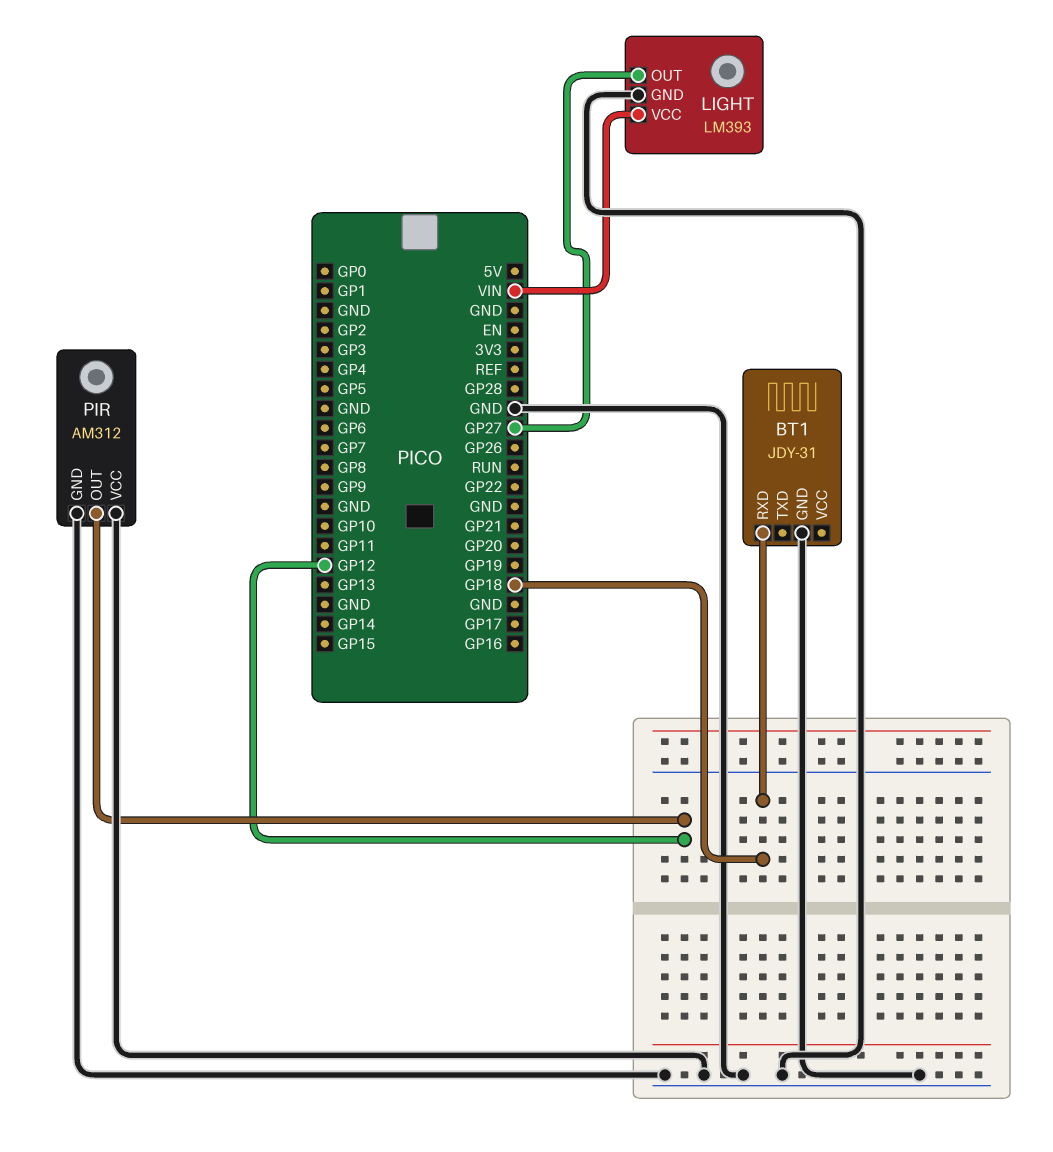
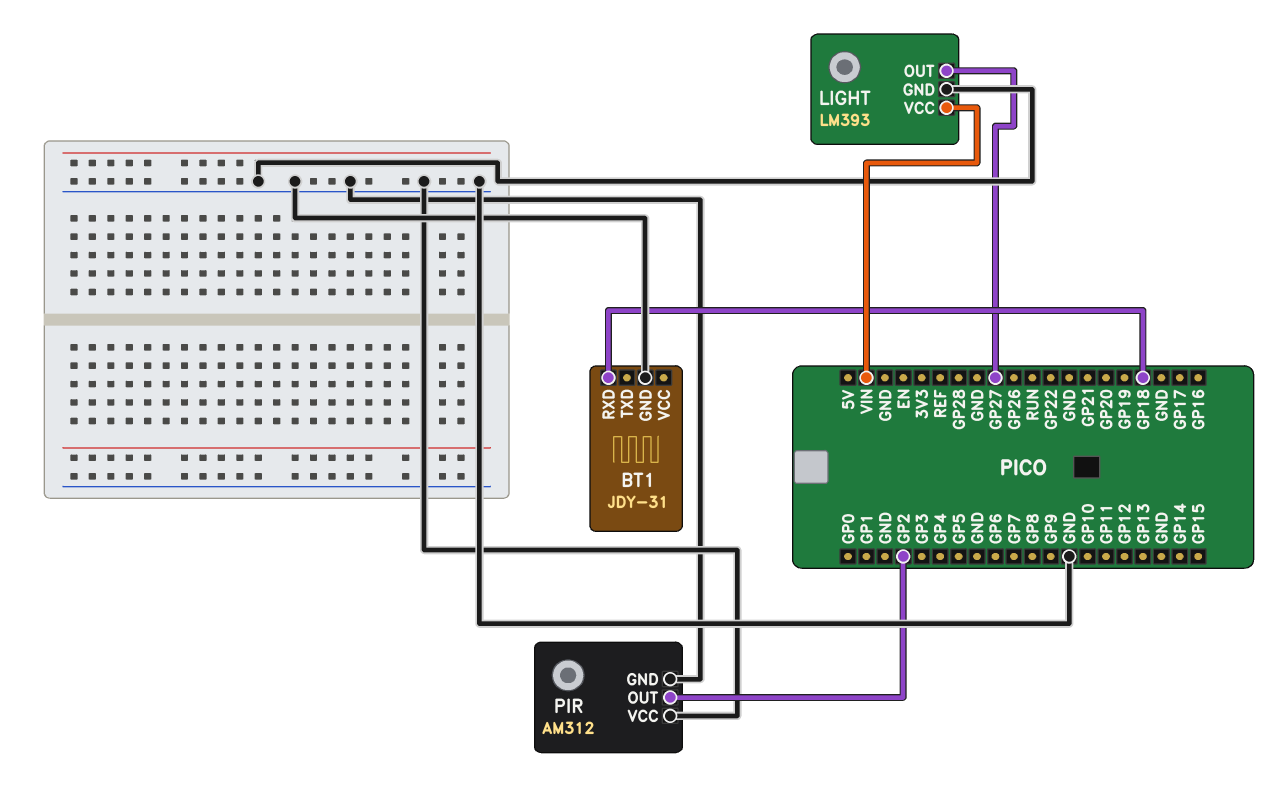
PIR pin OUT: GP12 -> GP2

